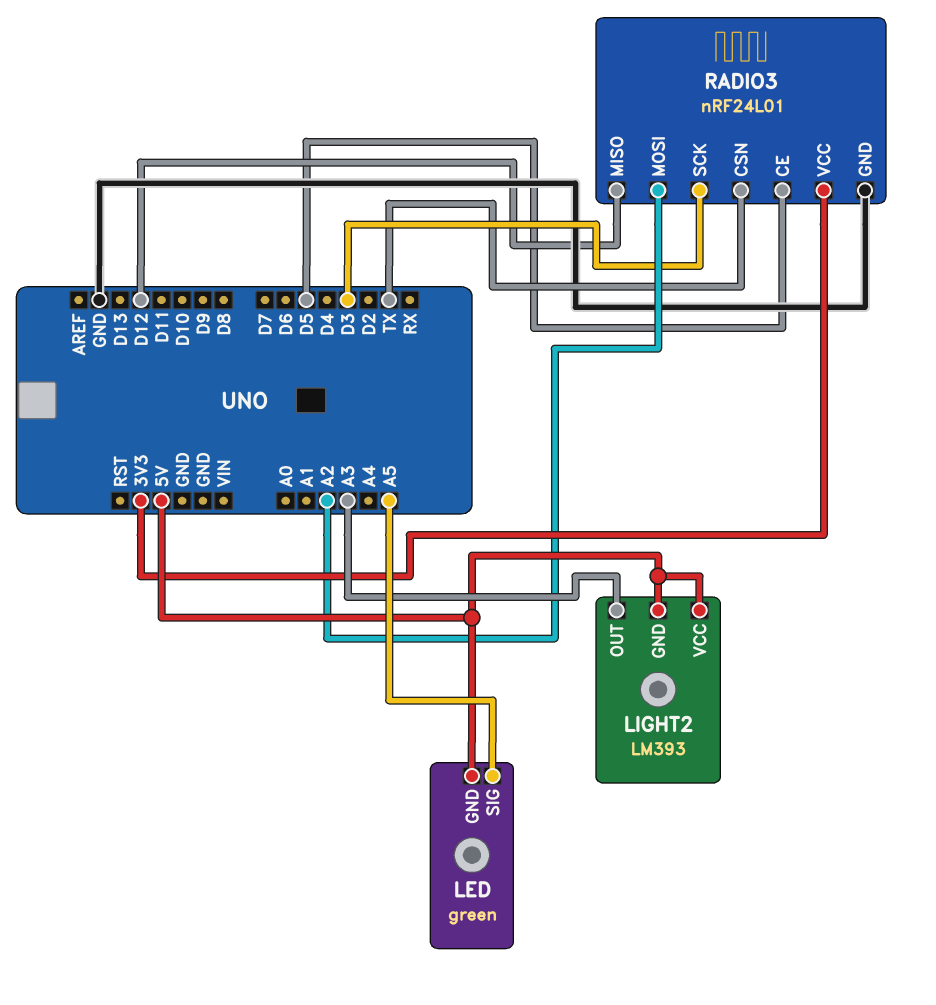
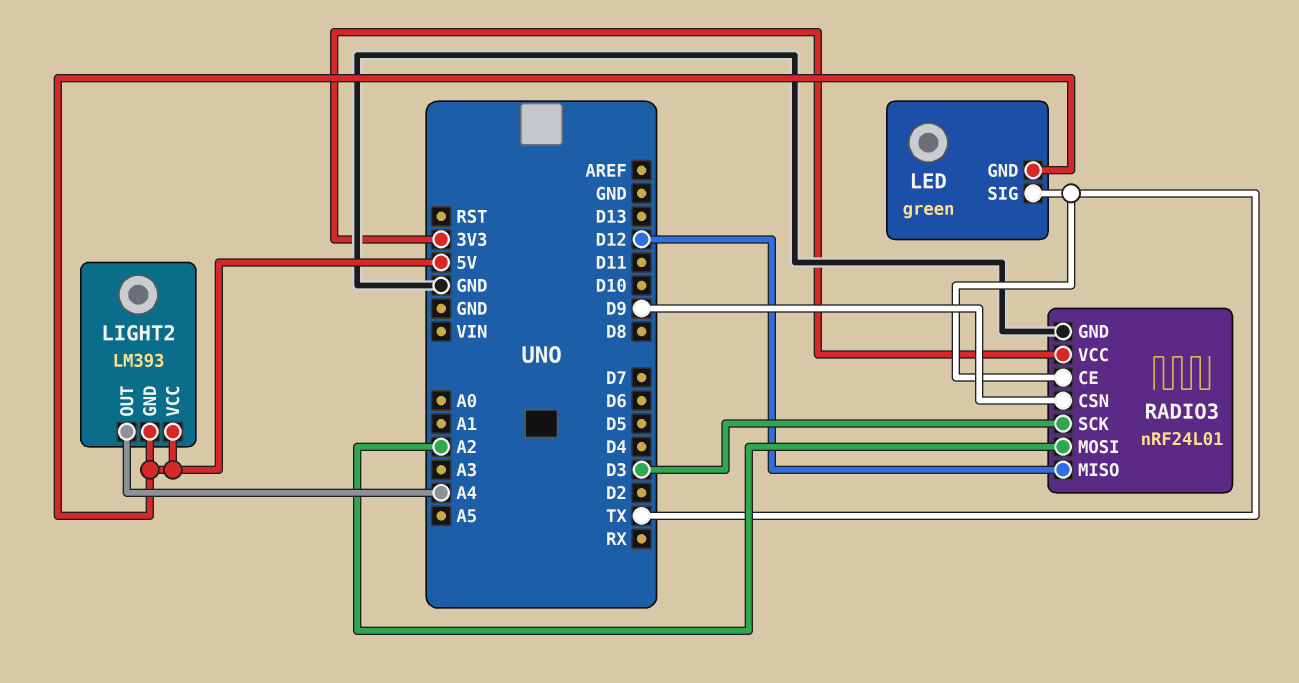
LED pin SIG: A5 -> TX
LIGHT2 pin OUT: A3 -> A4
RADIO3 pin CE: D5 -> TX
RADIO3 pin CSN: TX -> D9

